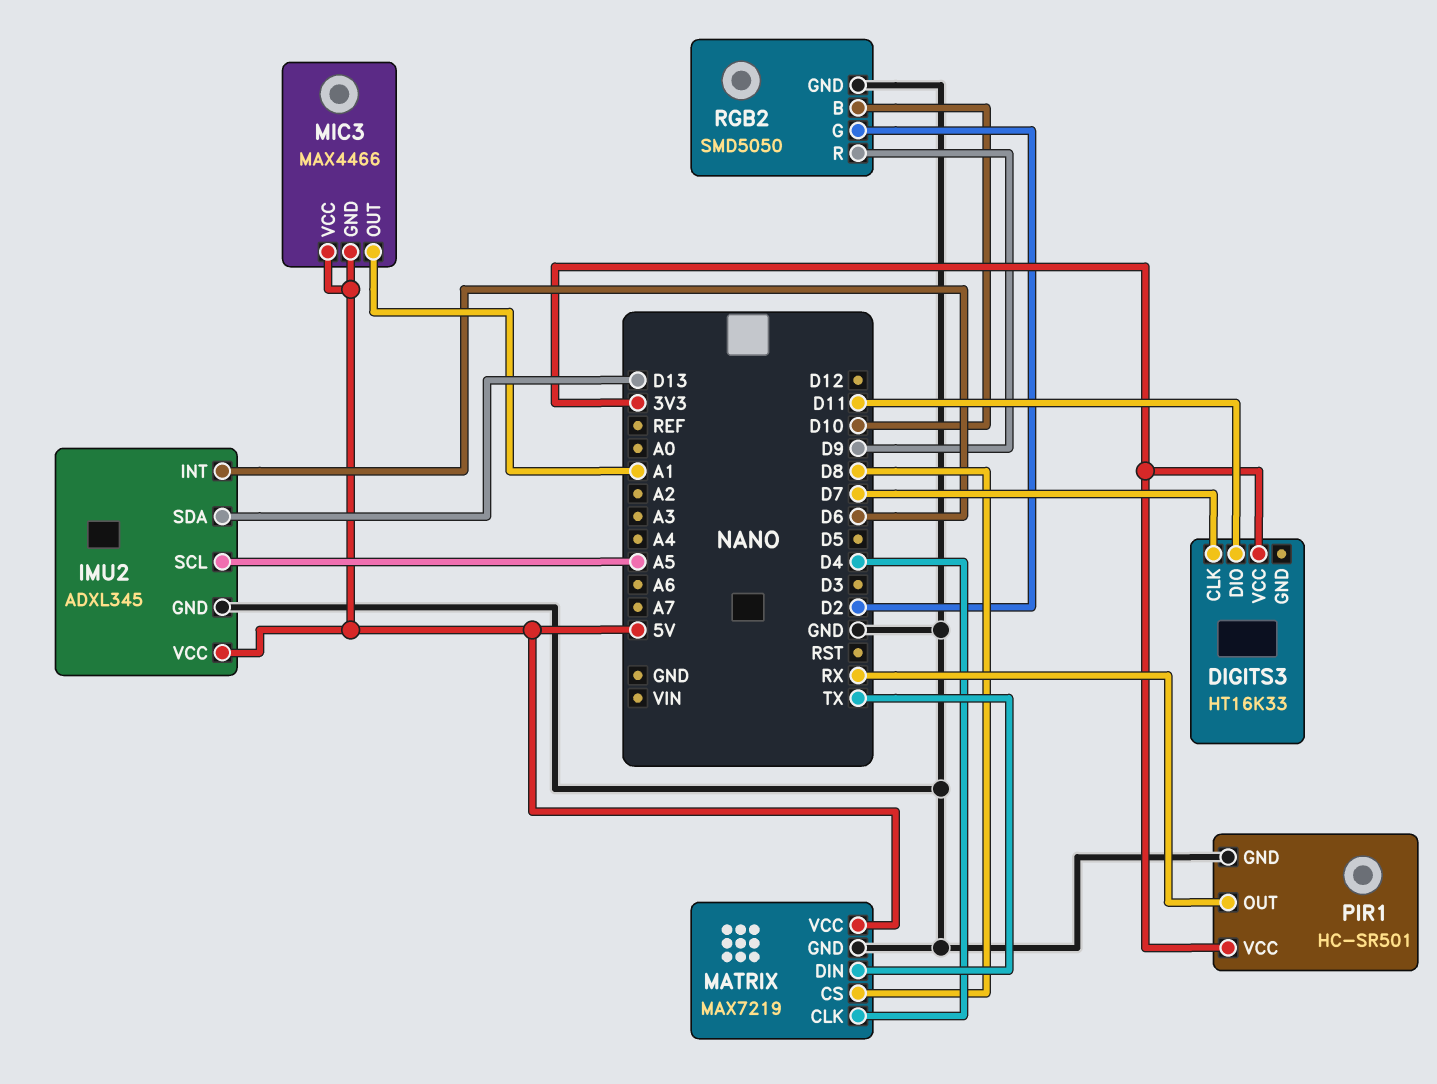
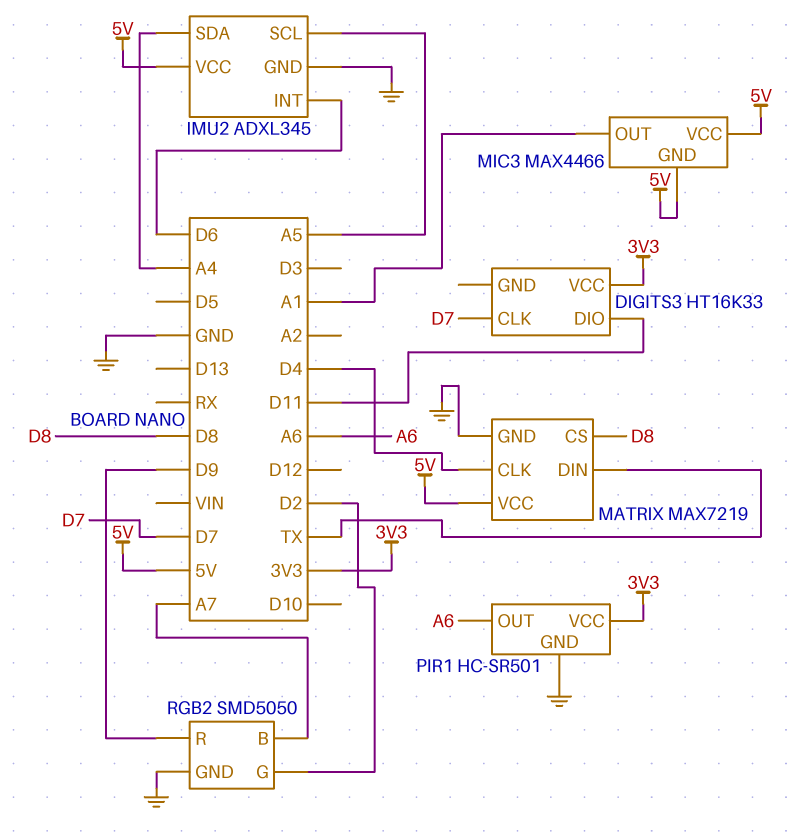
IMU2 pin SDA: D13 -> A4
PIR1 pin OUT: RX -> A6
RGB2 pin B: D10 -> A7

